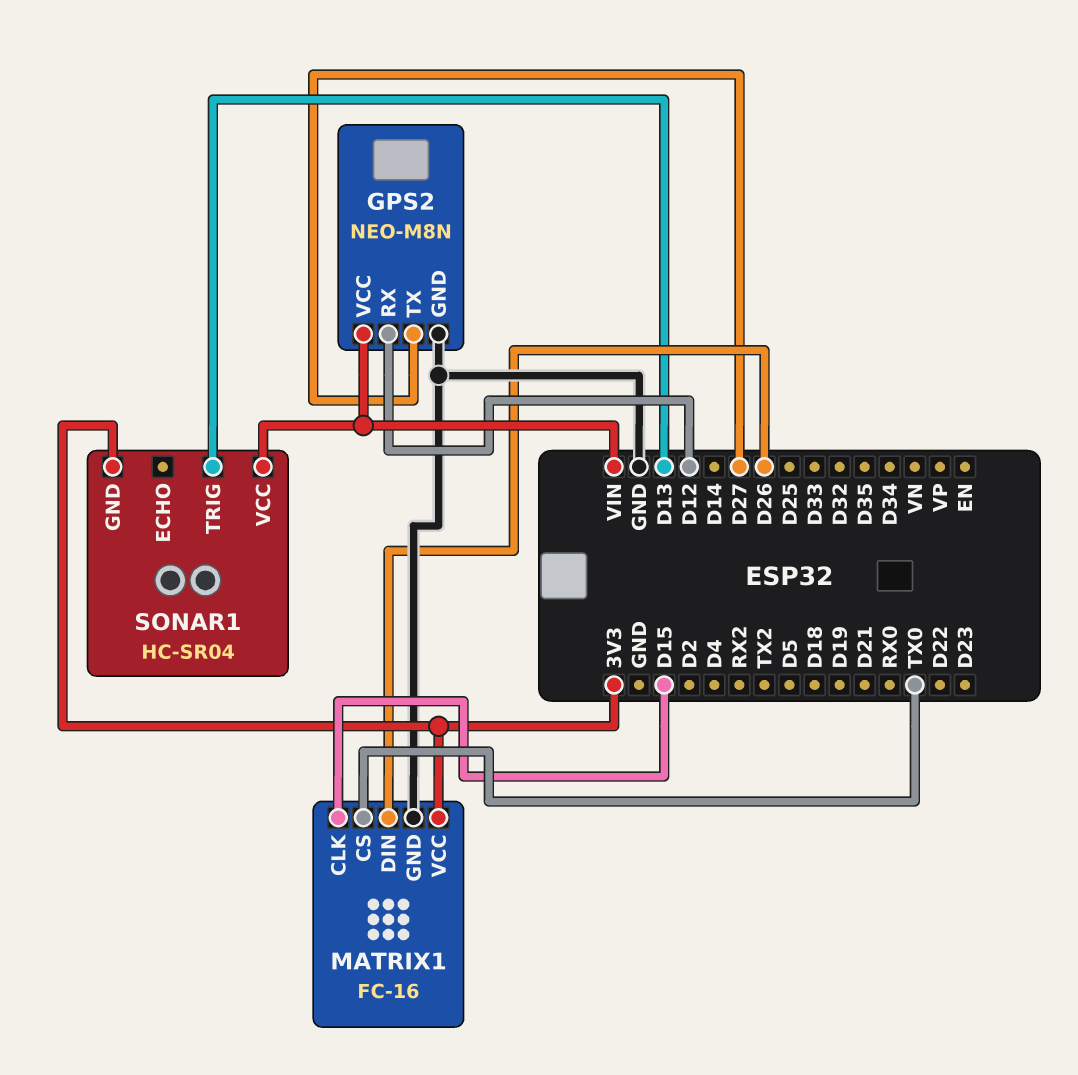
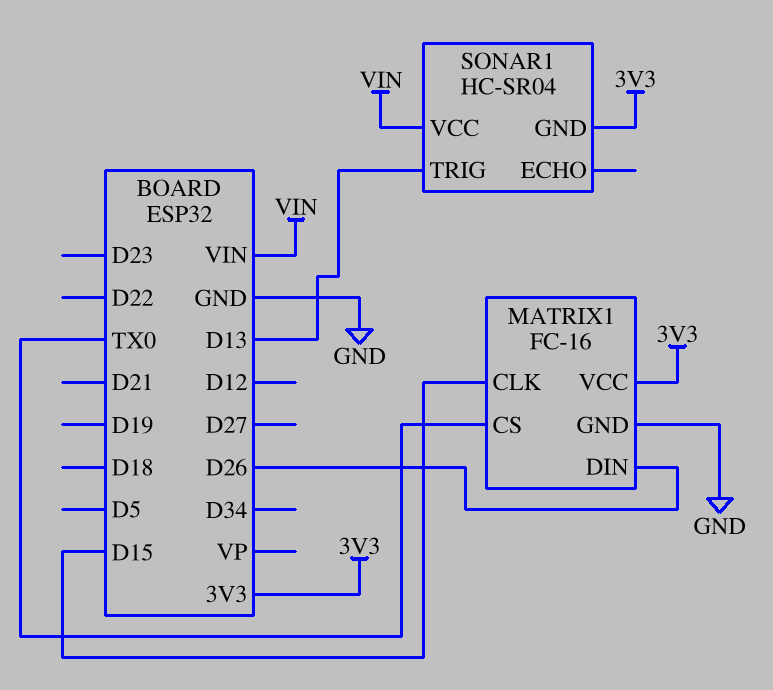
GPS2: NEO-M8N -> none
GPS2 pin GND: GND -> none
GPS2 pin RX: D12 -> none
GPS2 pin TX: D27 -> none
GPS2 pin VCC: VIN -> none

